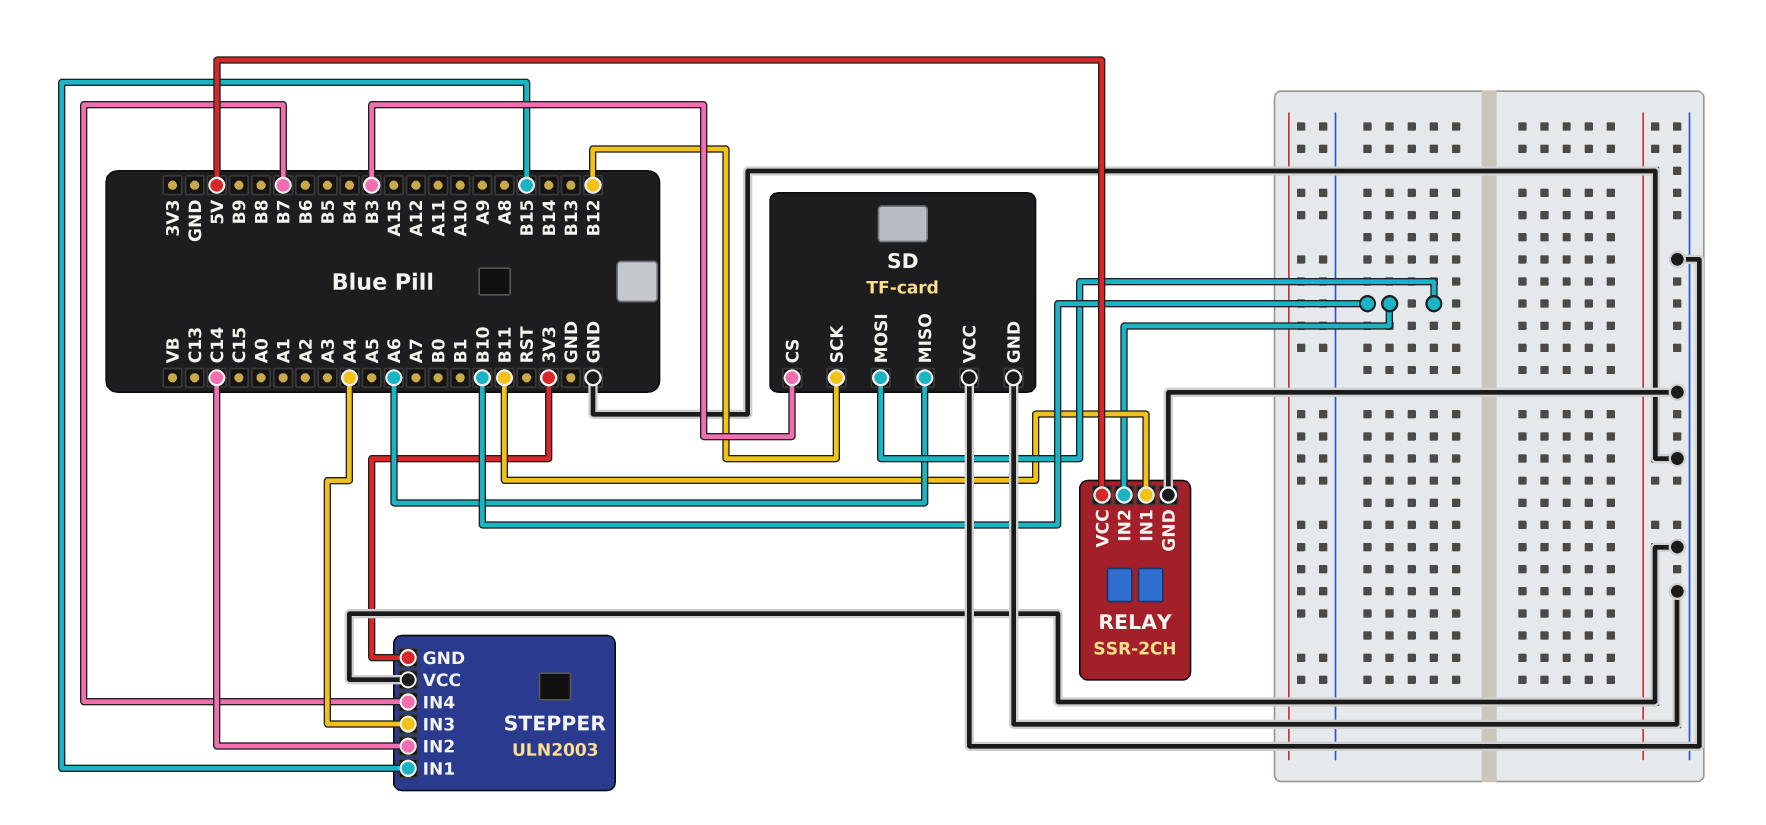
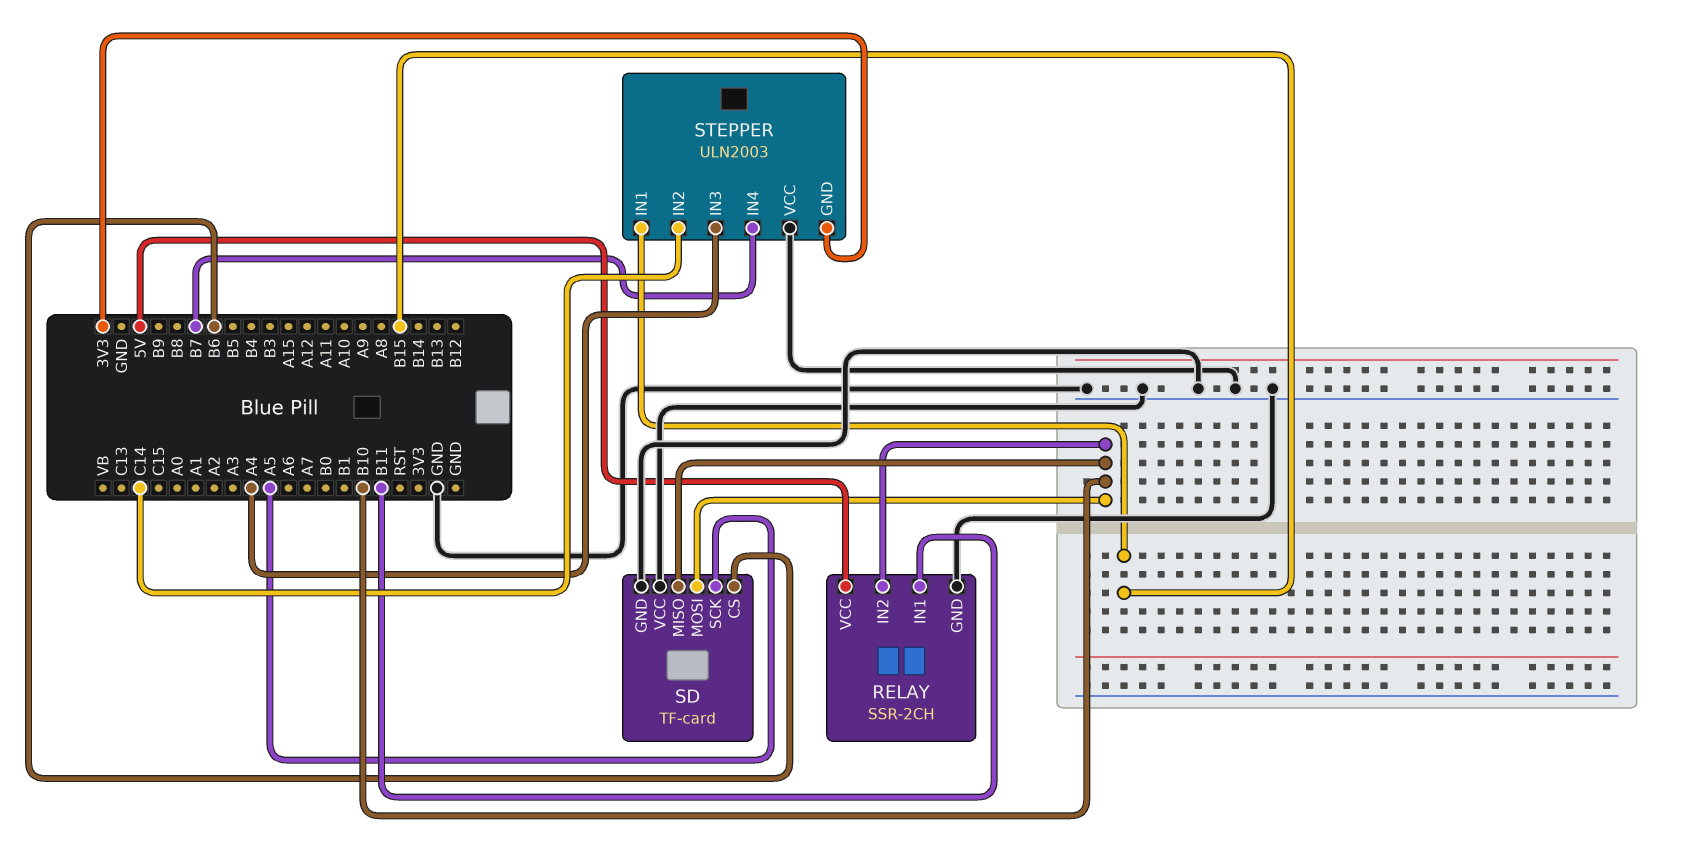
SD pin CS: B3 -> B6
SD pin MISO: A6 -> B10
SD pin SCK: B12 -> A5

